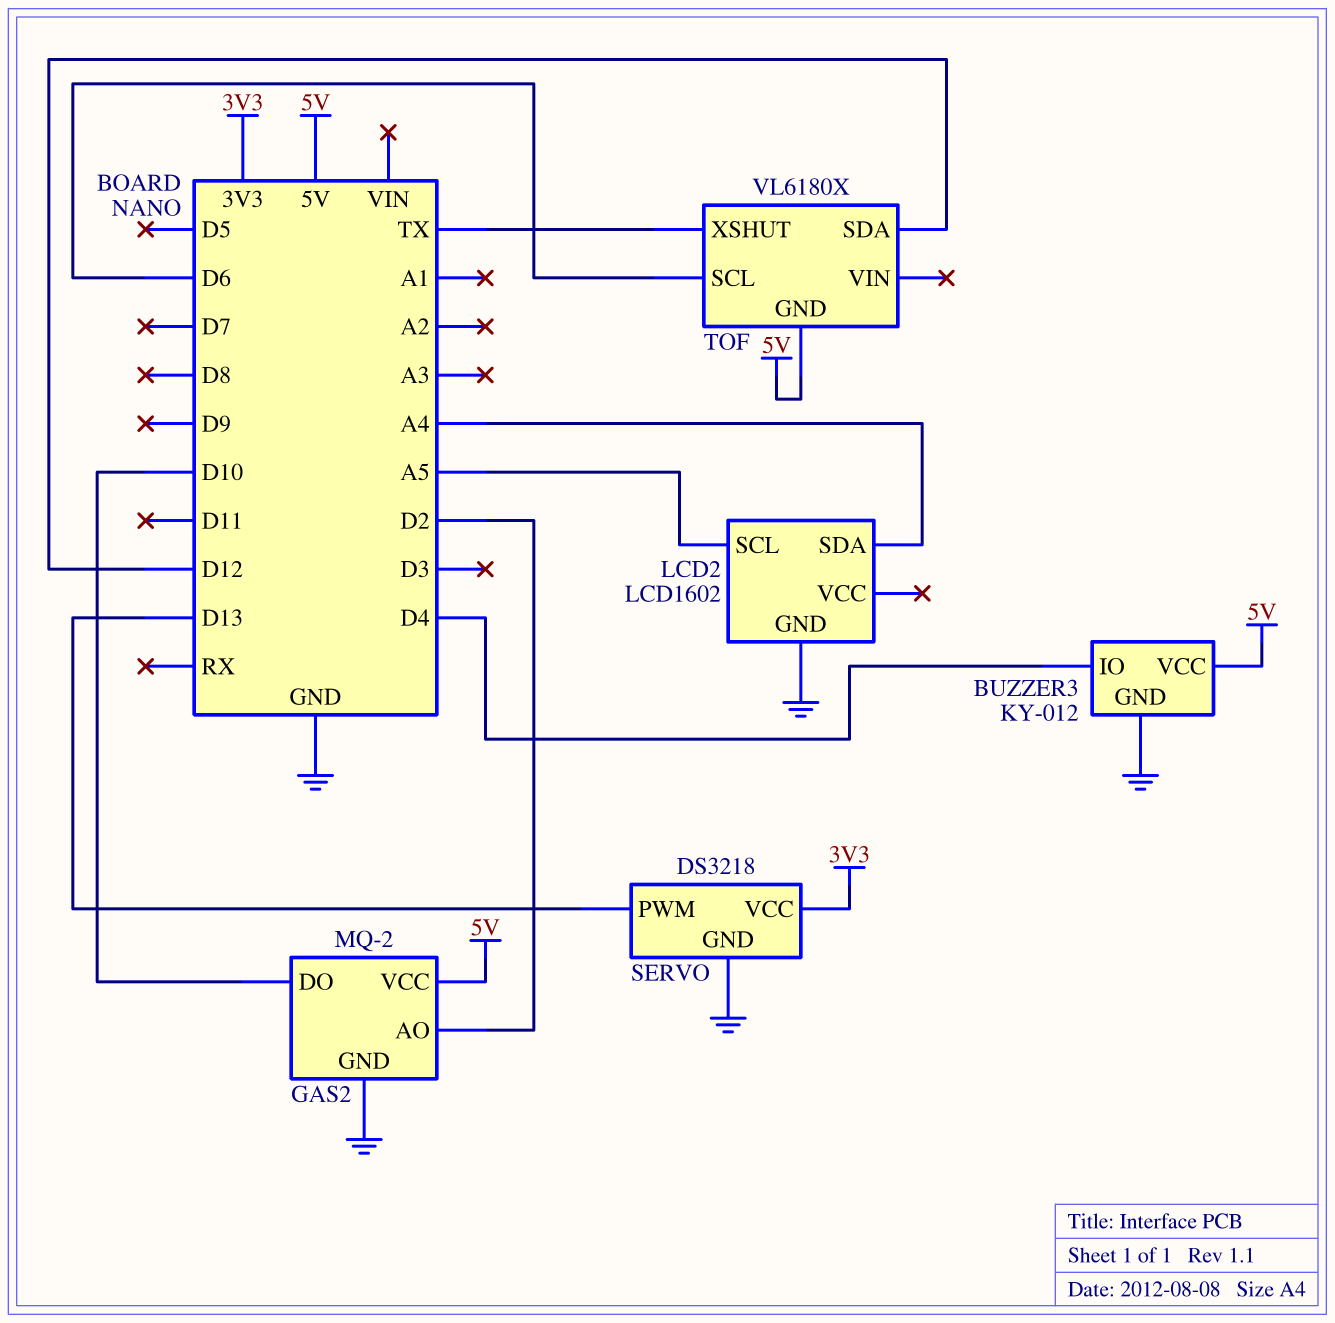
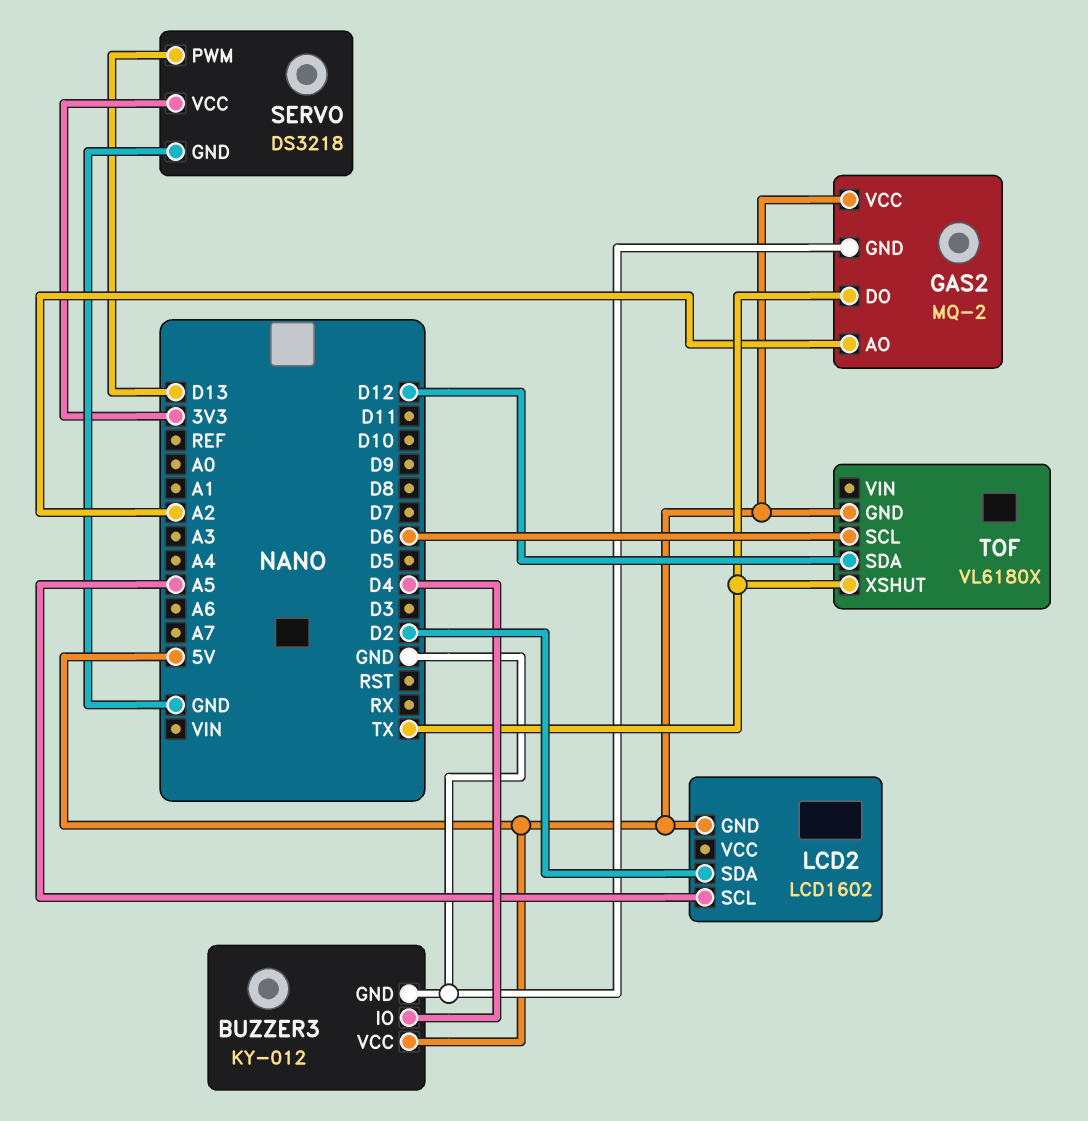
GAS2 pin AO: D2 -> A2
GAS2 pin DO: D10 -> TX
LCD2 pin GND: GND -> 5V
LCD2 pin SDA: A4 -> D2

